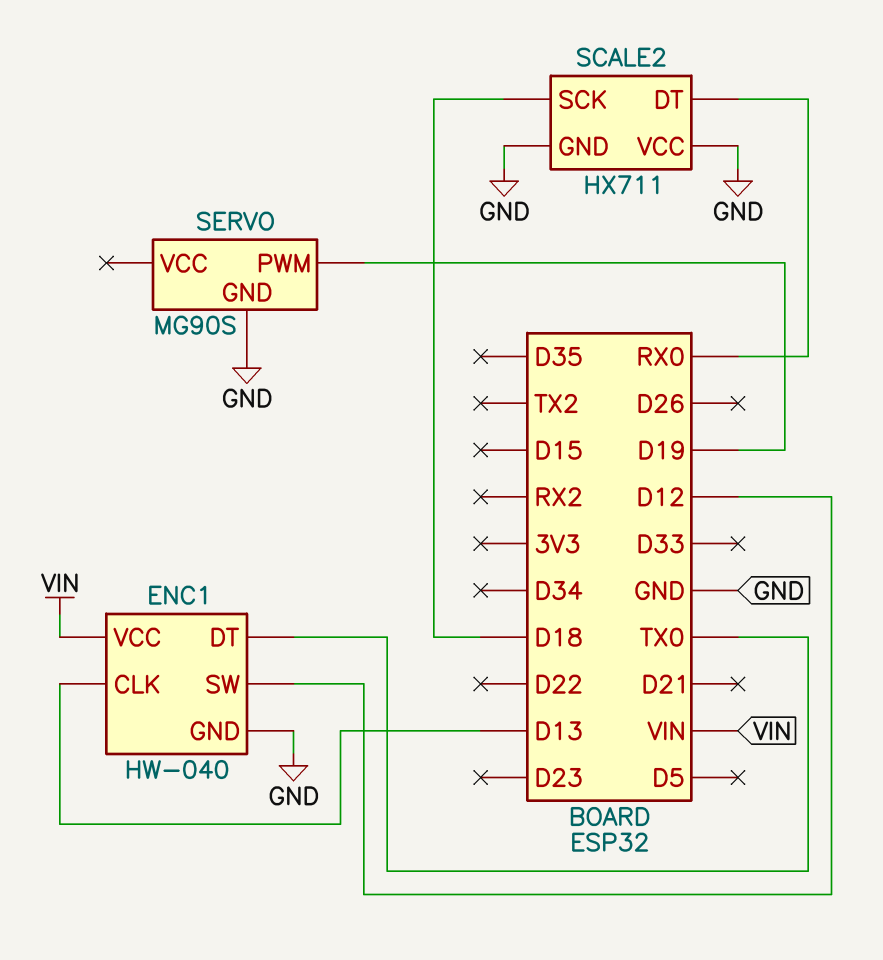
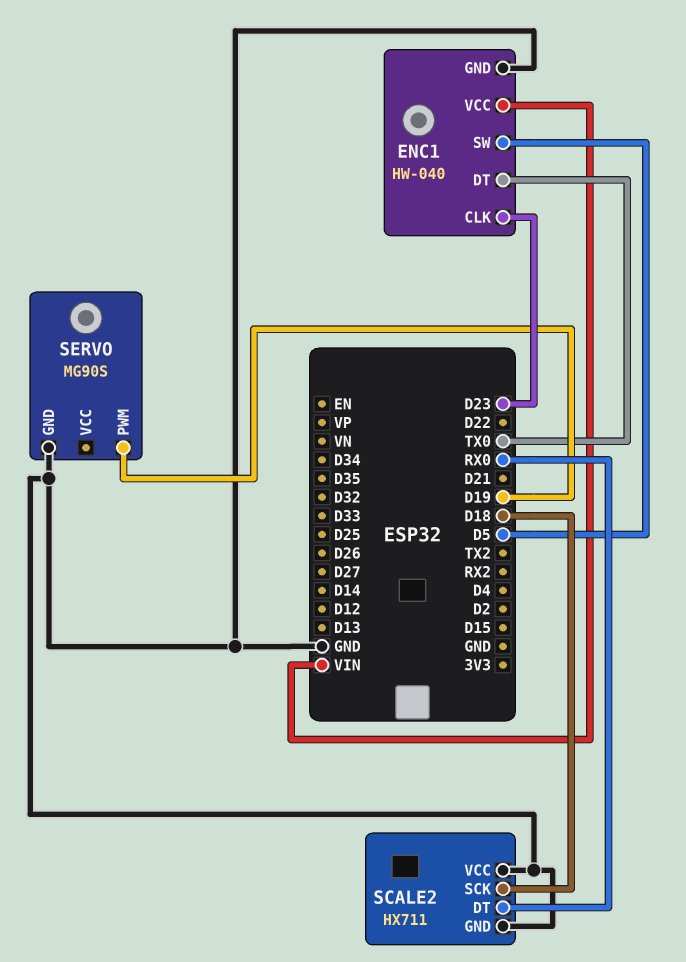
ENC1 pin CLK: D13 -> D23
ENC1 pin SW: D12 -> D5

